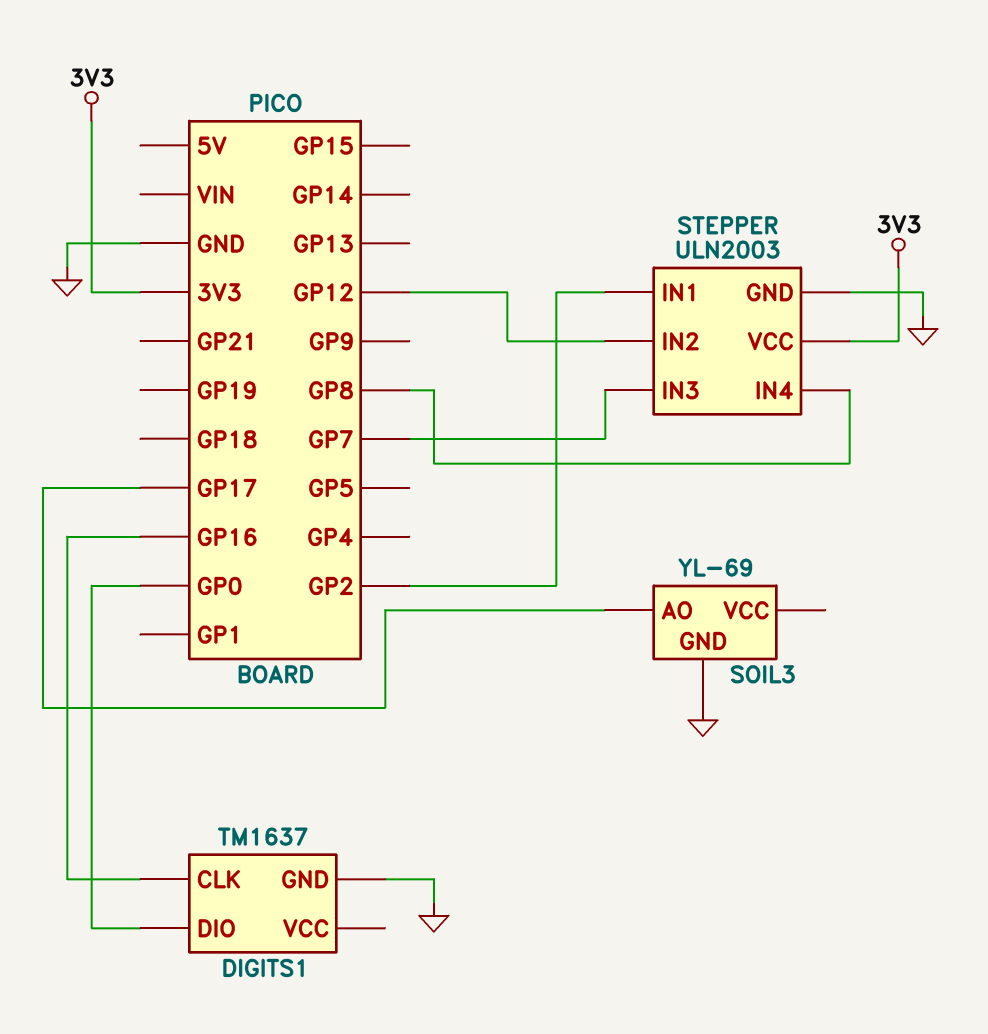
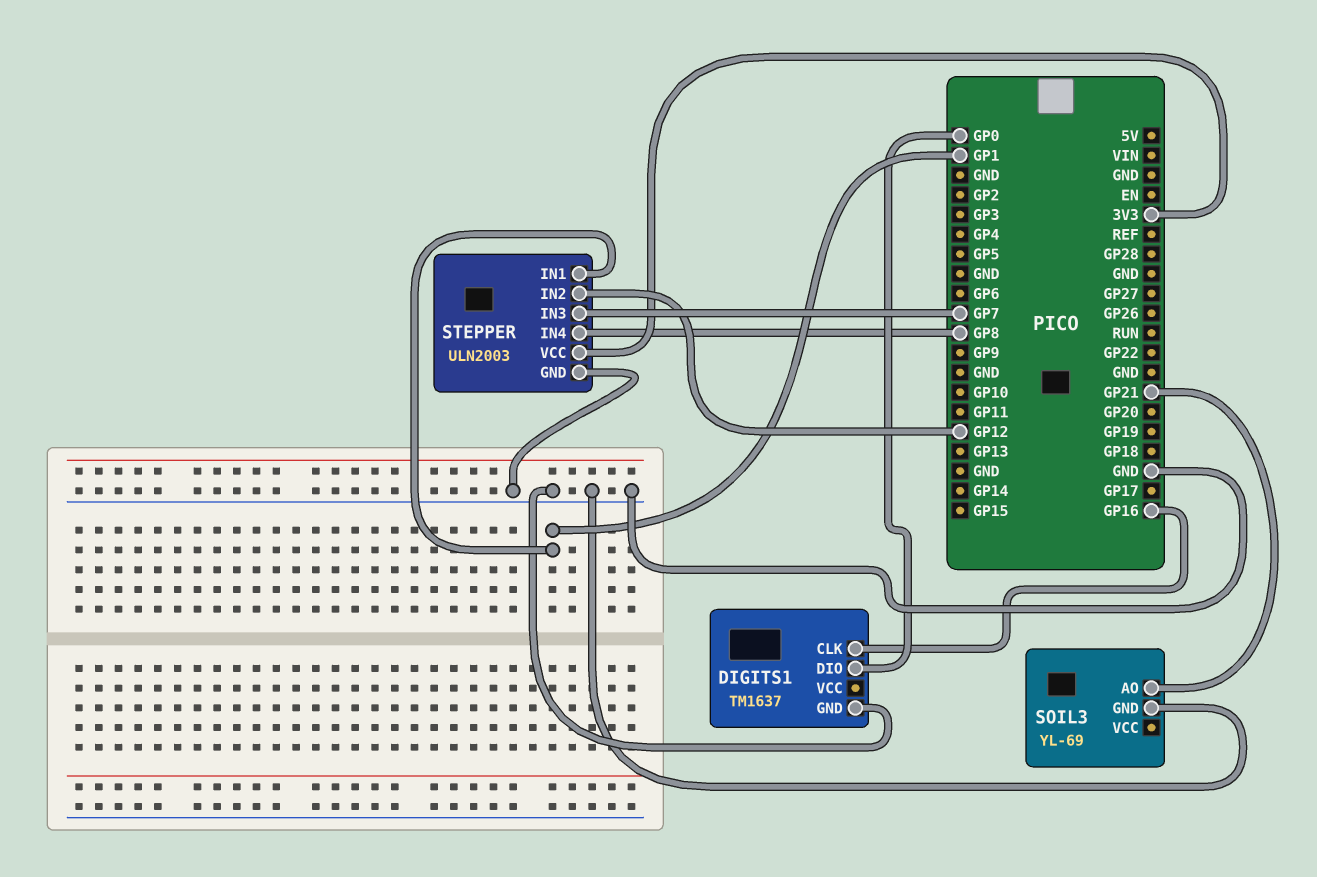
SOIL3 pin AO: GP17 -> GP21
STEPPER pin IN1: GP2 -> GP1

